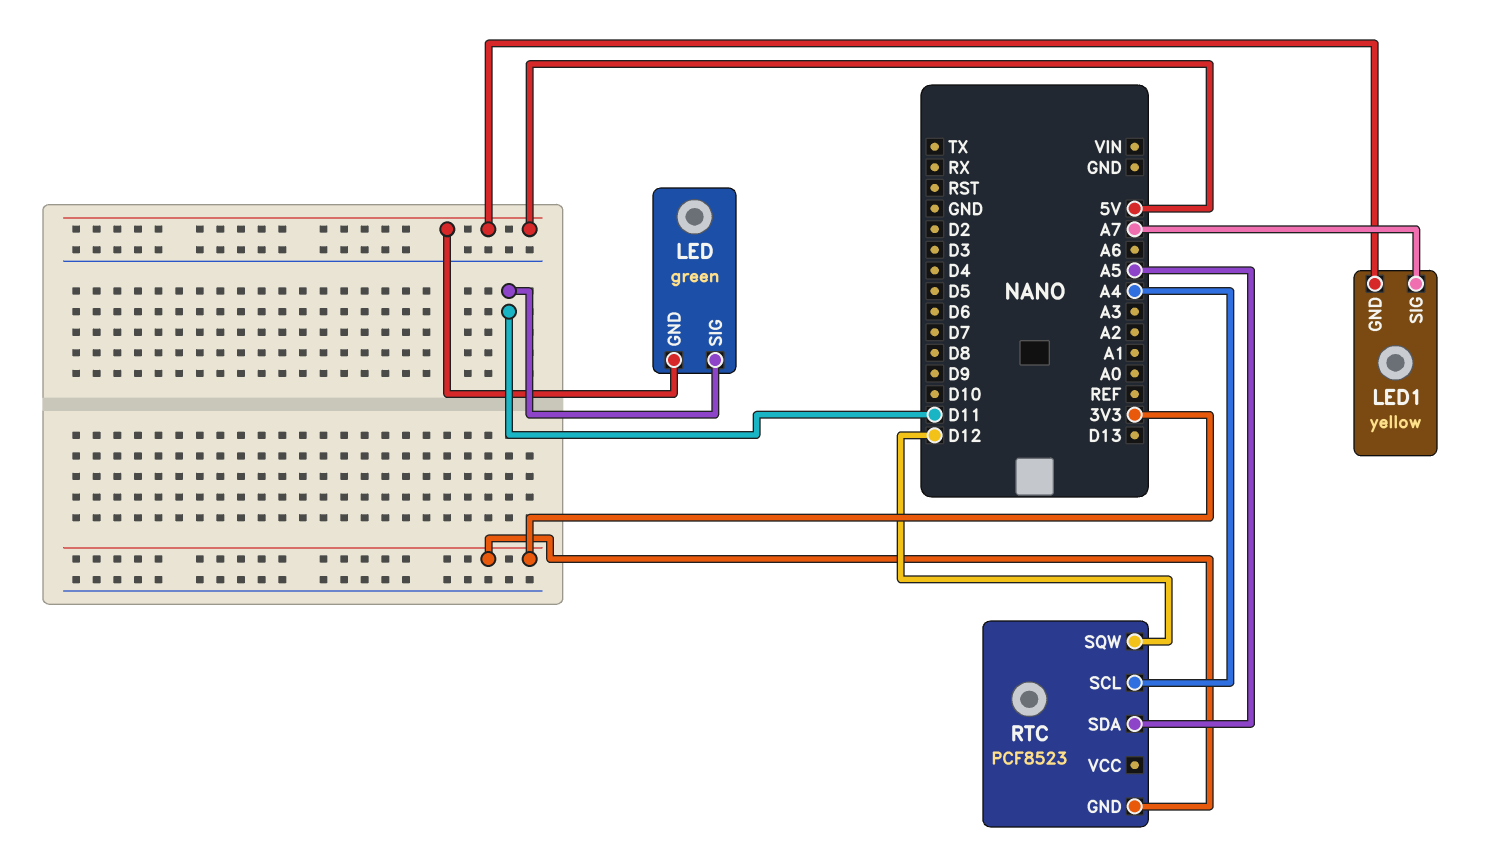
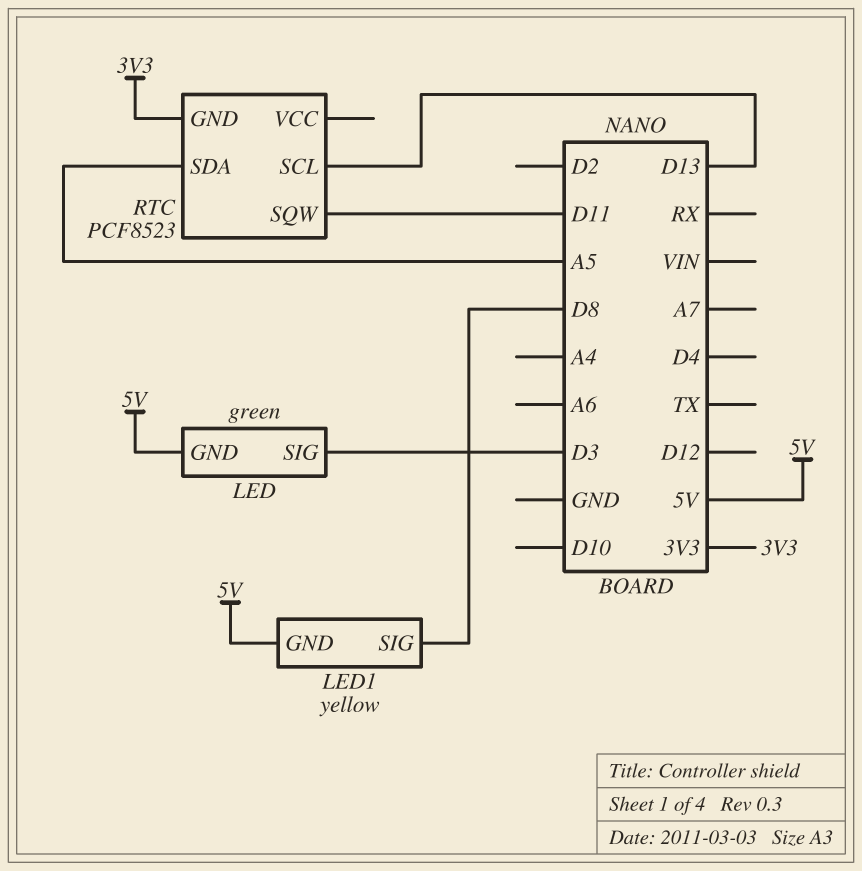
LED pin SIG: D11 -> D3
LED1 pin SIG: A7 -> D8
RTC pin SCL: A4 -> D13
RTC pin SQW: D12 -> D11

